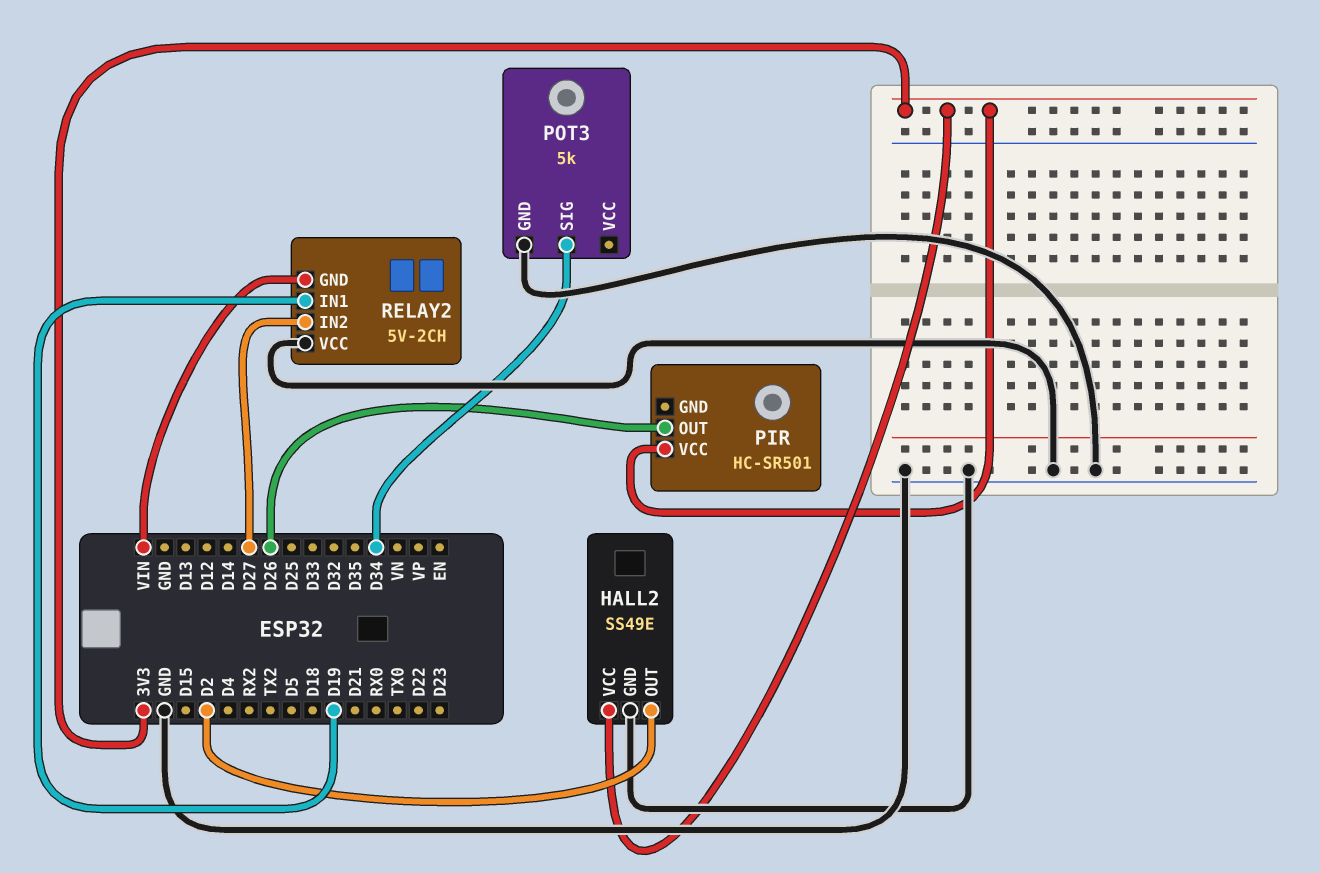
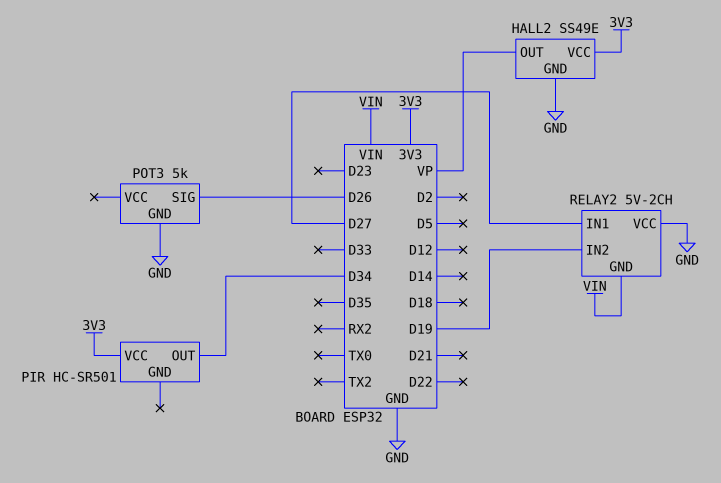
HALL2 pin OUT: D2 -> VP
PIR pin OUT: D26 -> D34
POT3 pin SIG: D34 -> D26
RELAY2 pin IN1: D19 -> D27
RELAY2 pin IN2: D27 -> D19

